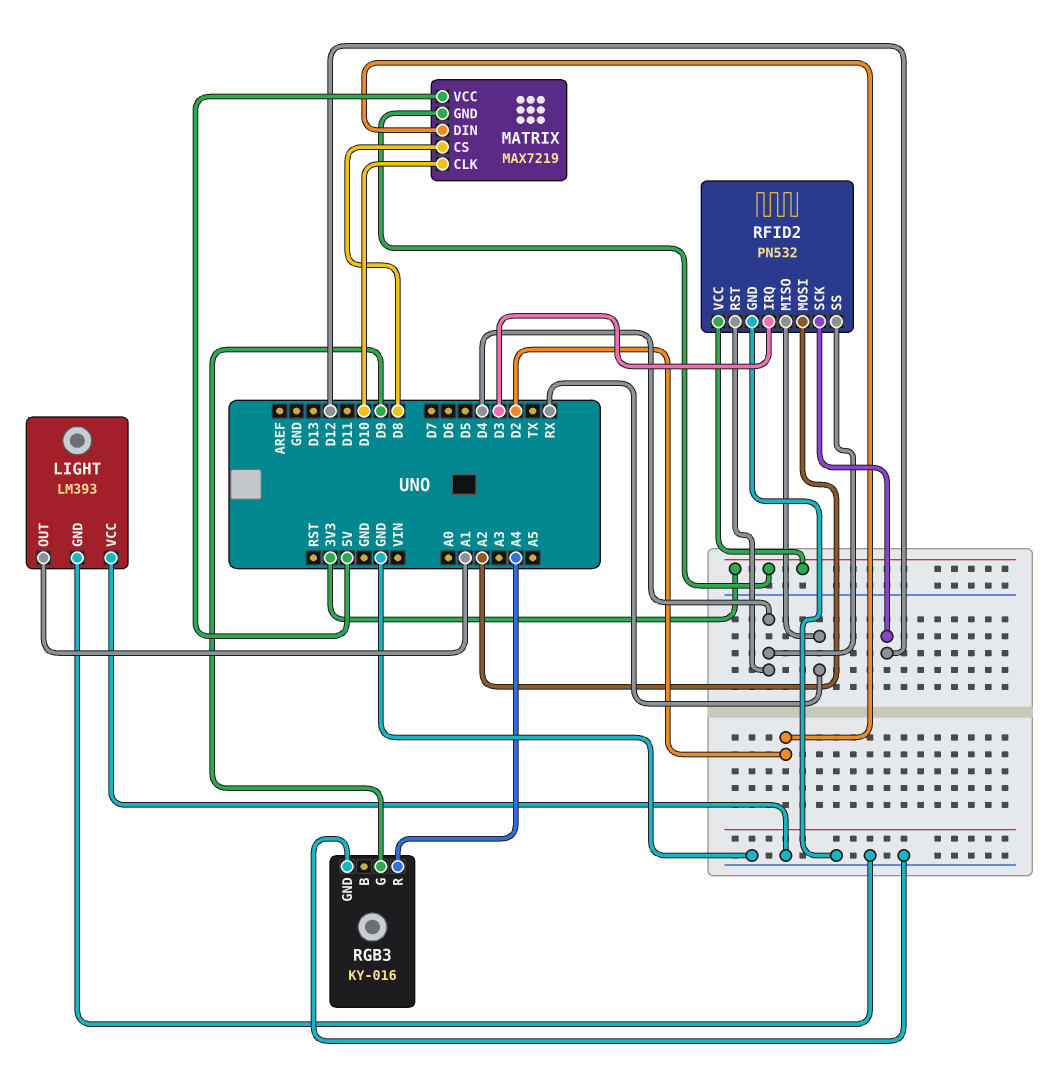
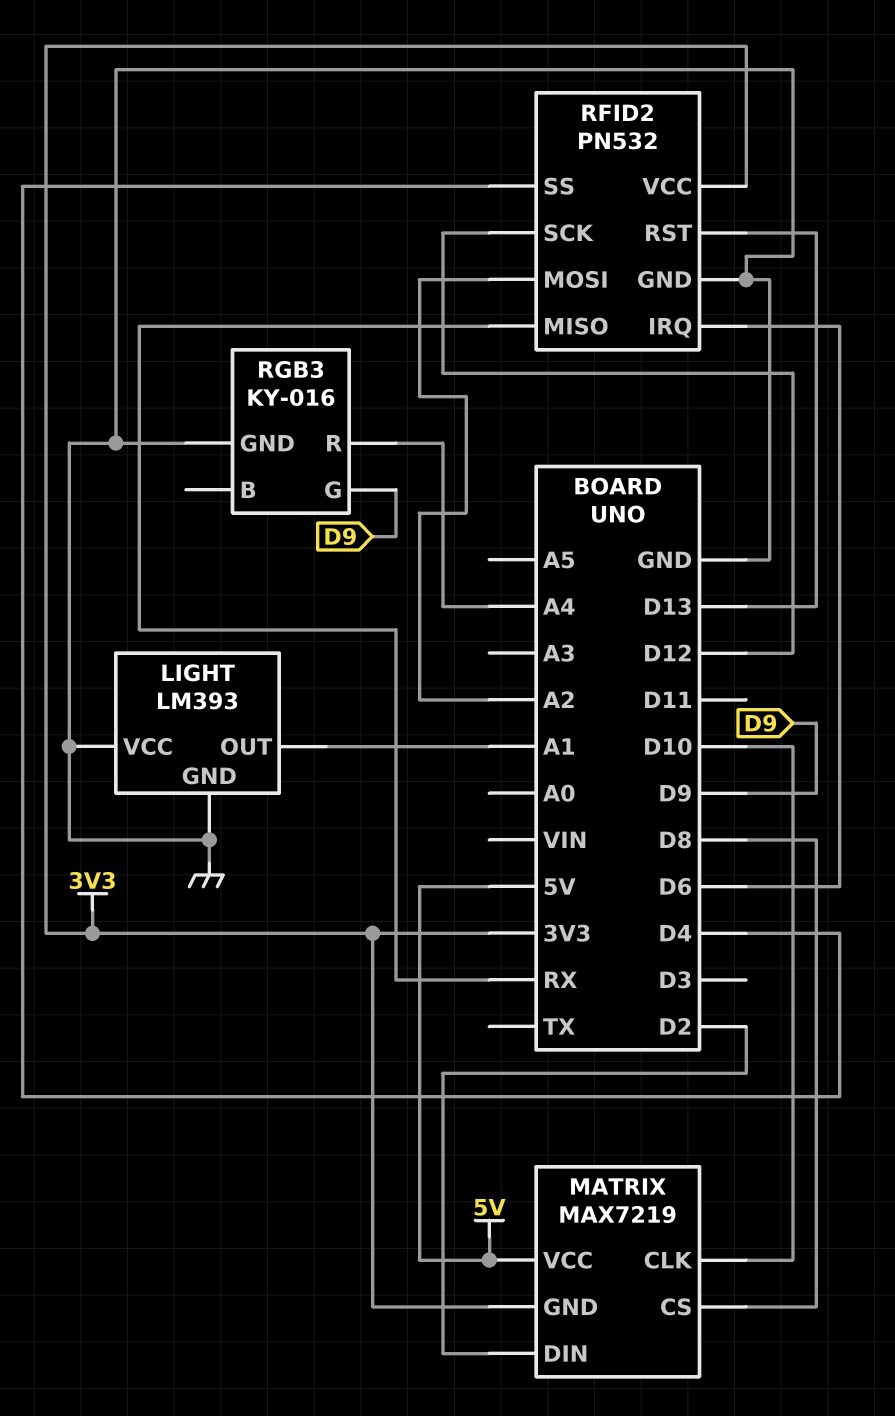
RFID2 pin IRQ: D3 -> D6
RFID2 pin RST: D4 -> D13

